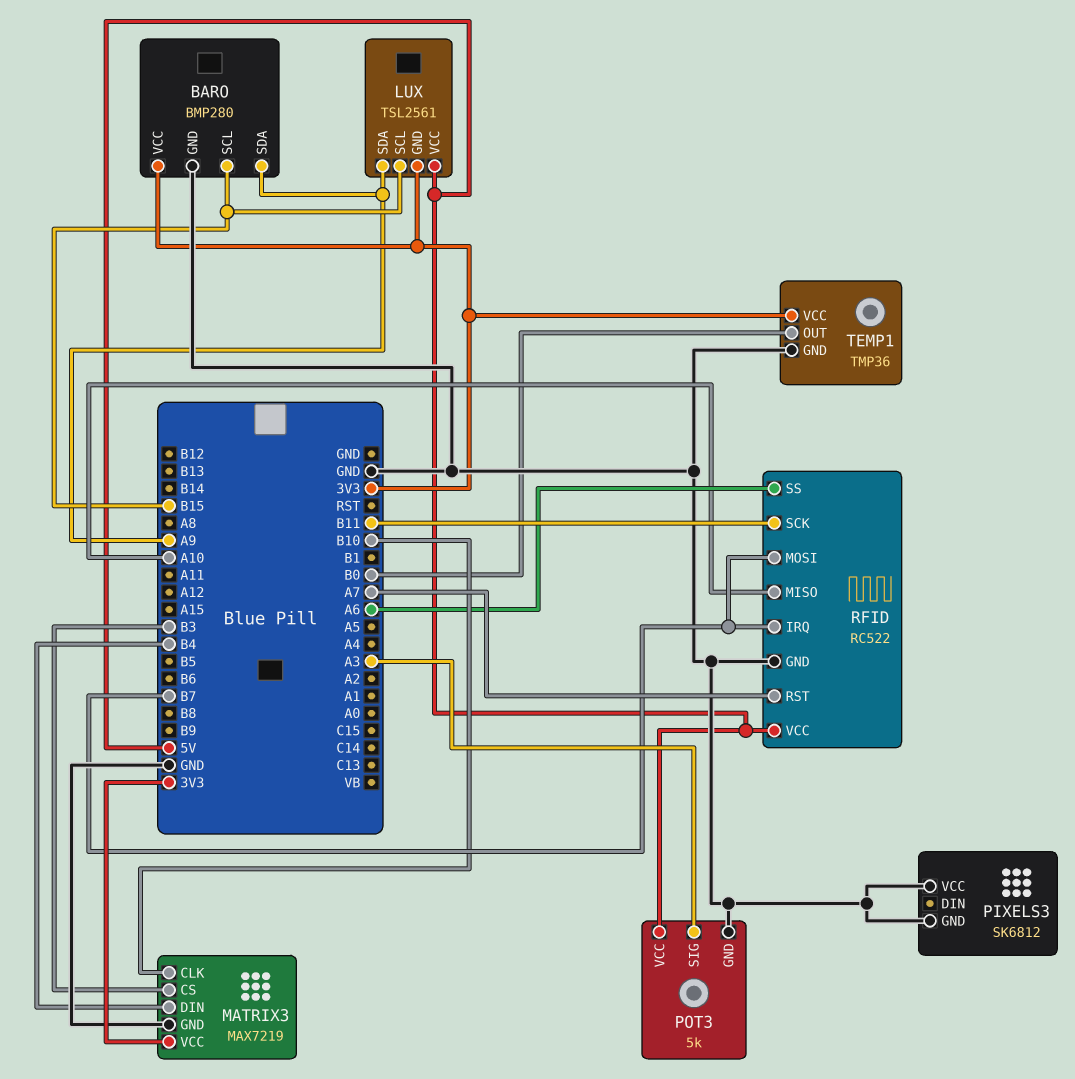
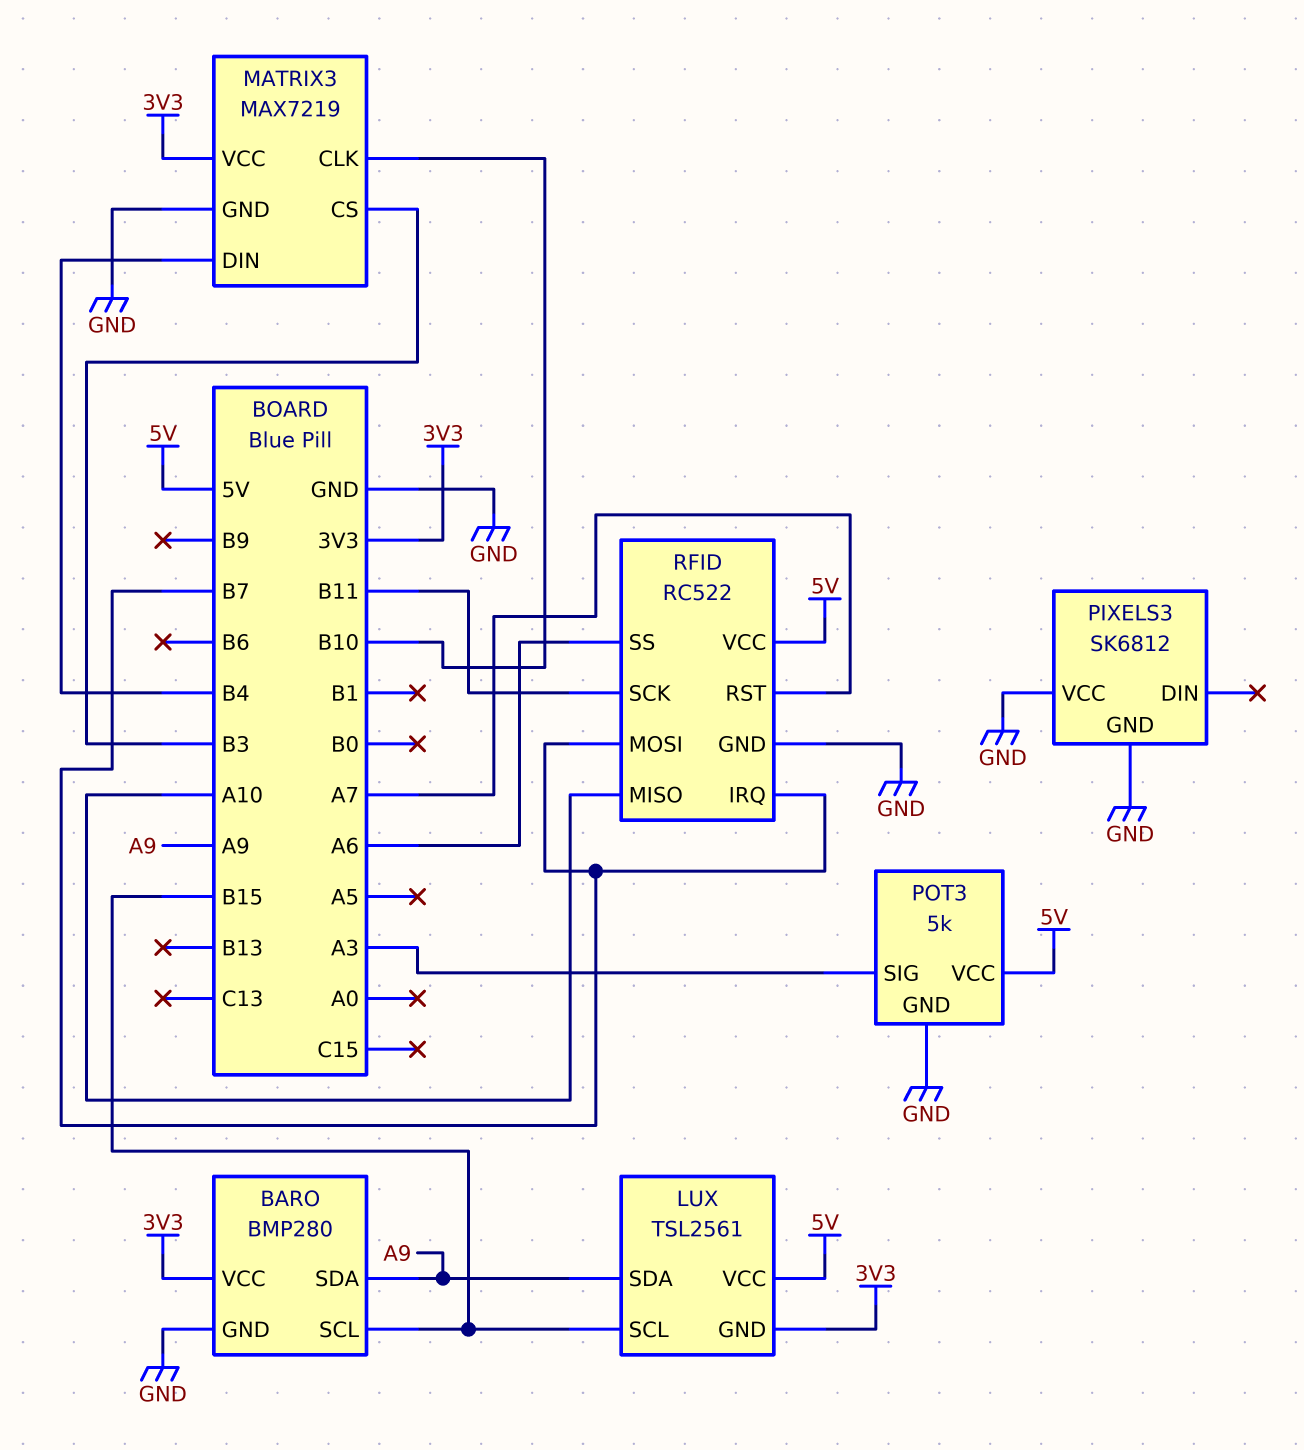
TEMP1: TMP36 -> none
TEMP1 pin GND: GND -> none
TEMP1 pin OUT: B0 -> none
TEMP1 pin VCC: 3V3 -> none

